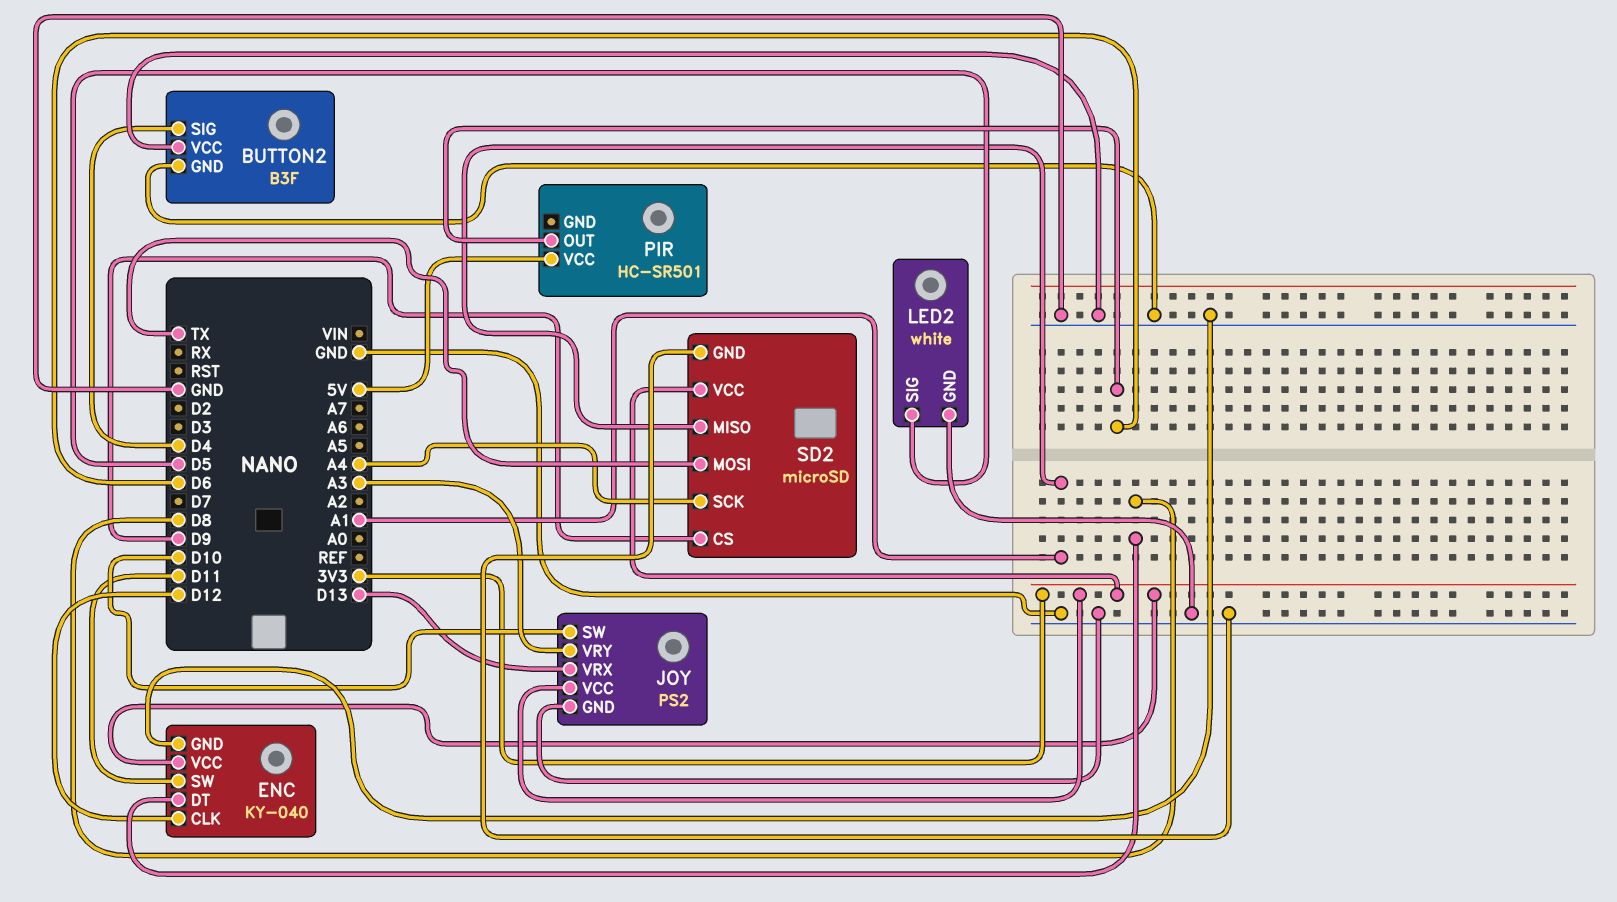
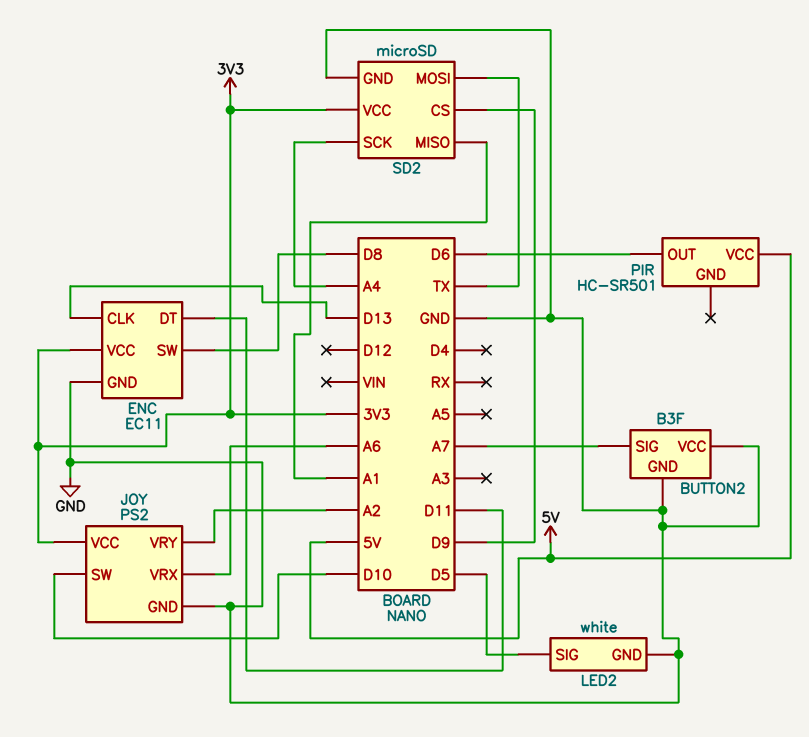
BUTTON2 pin SIG: D4 -> A7
ENC: KY-040 -> EC11
ENC pin CLK: D12 -> D13
ENC pin DT: D8 -> D11
ENC pin SW: D11 -> D8
JOY pin VRX: D13 -> A6
JOY pin VRY: A3 -> A2

